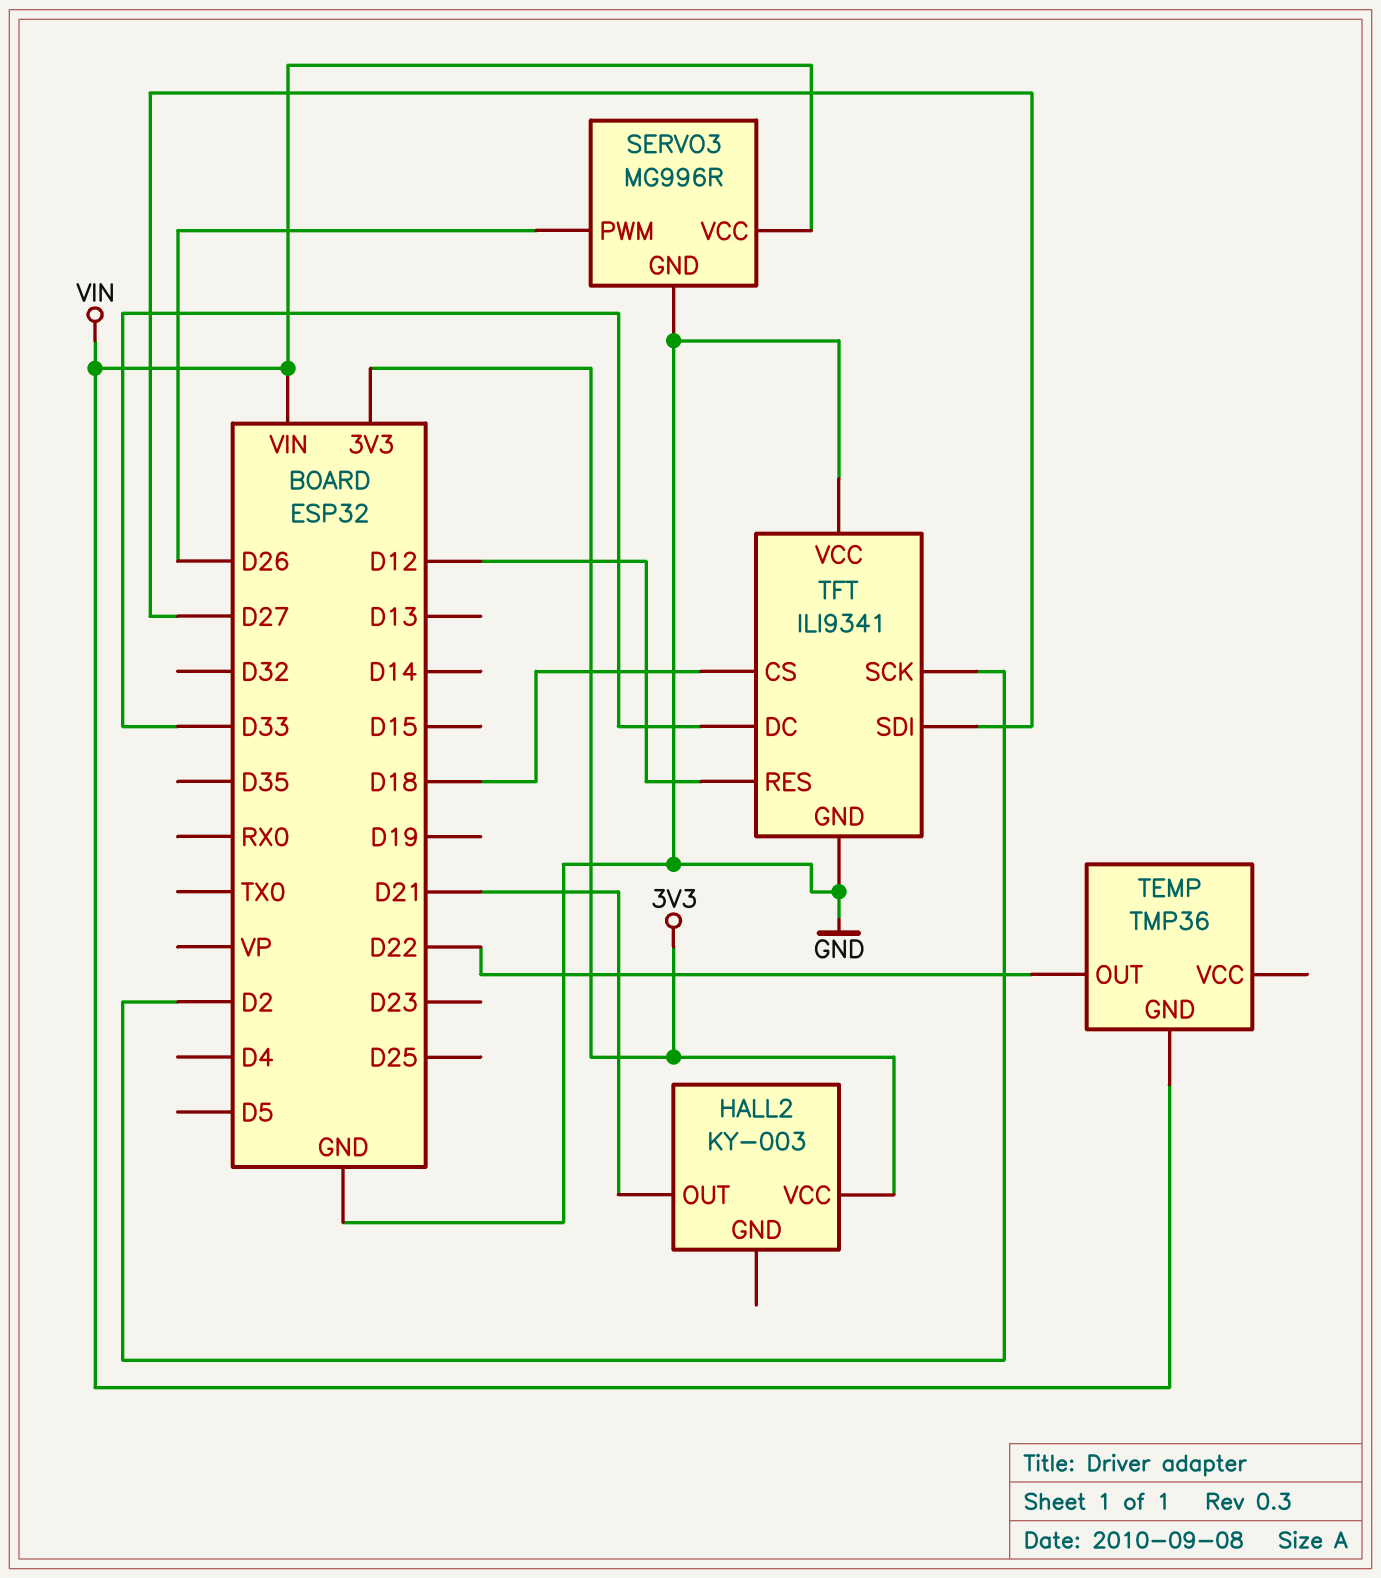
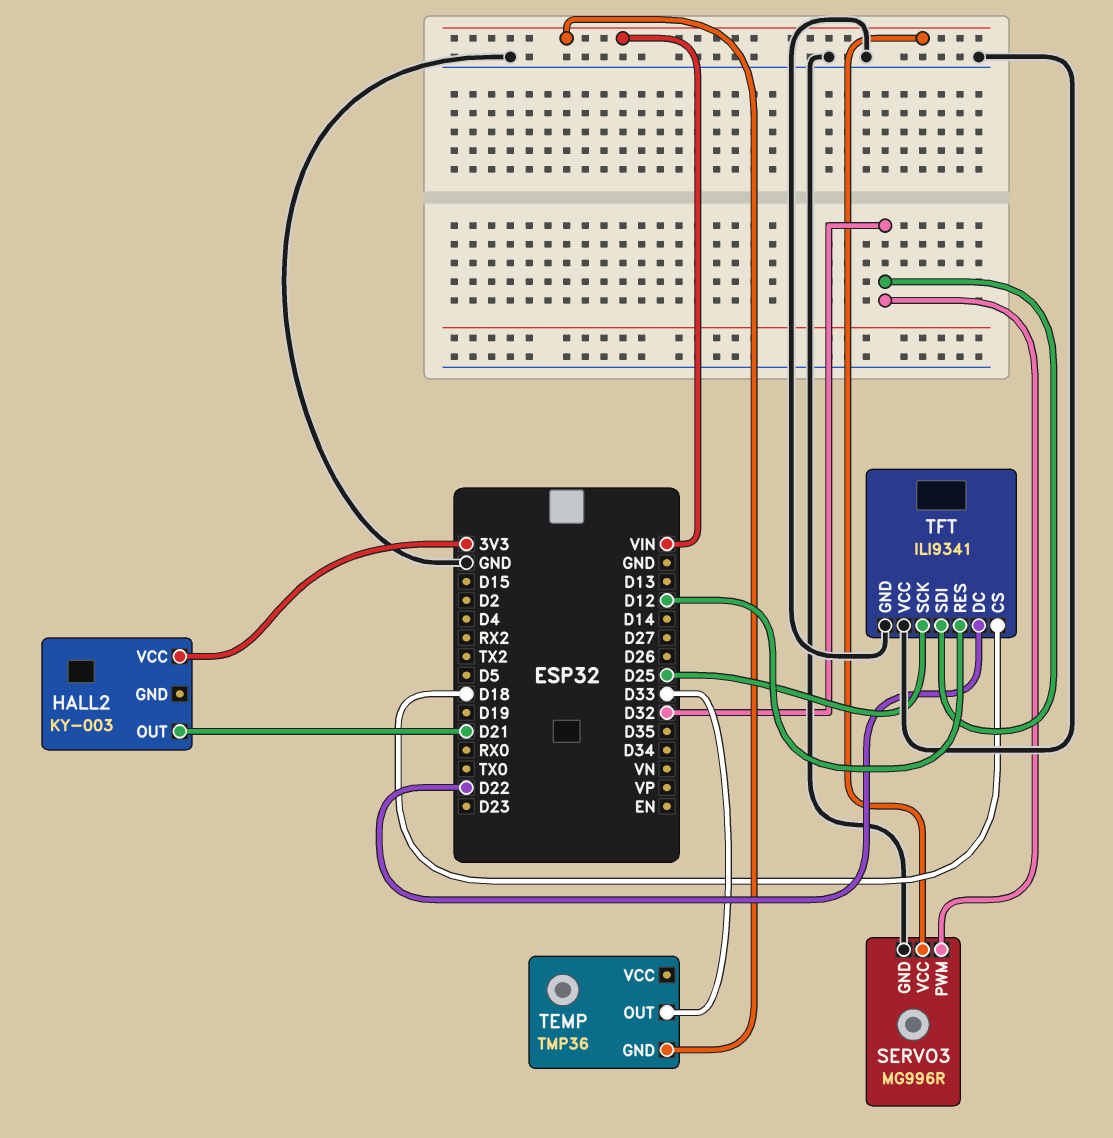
SERVO3 pin PWM: D26 -> D32
TEMP pin OUT: D22 -> D33
TFT pin DC: D33 -> D22
TFT pin SCK: D2 -> D25
TFT pin SDI: D27 -> D32

